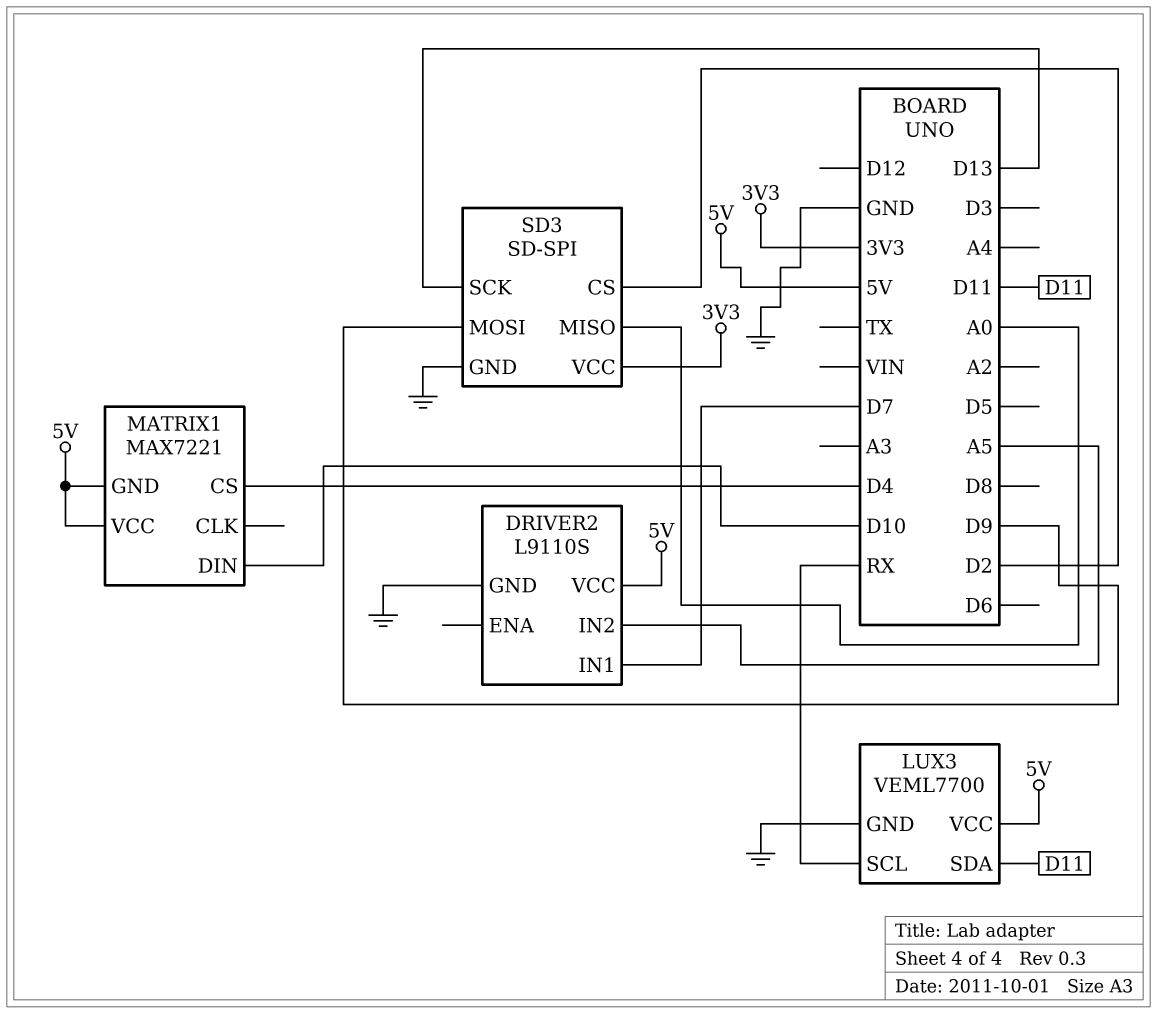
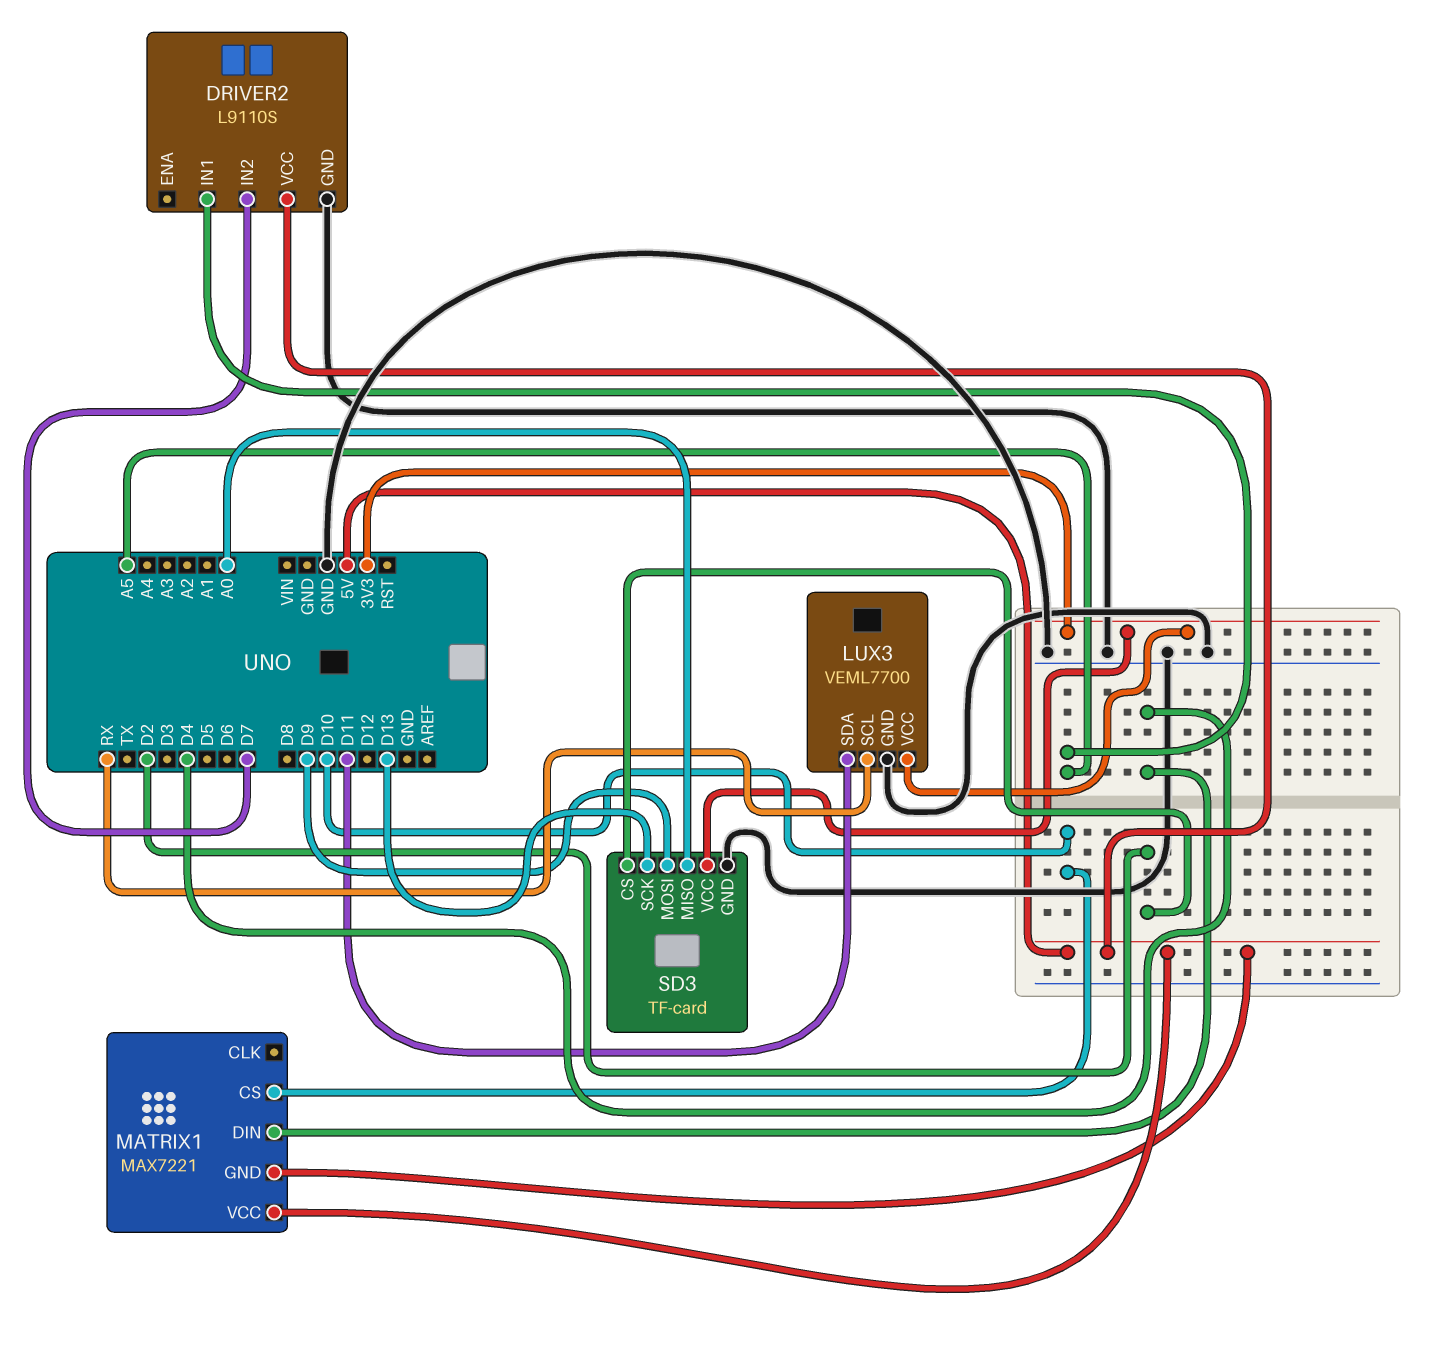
DRIVER2 pin IN1: D7 -> A5
DRIVER2 pin IN2: A5 -> D7
LUX3 pin VCC: 5V -> 3V3
MATRIX1 pin CS: D4 -> D10
MATRIX1 pin DIN: D10 -> D4
SD3: SD-SPI -> TF-card

